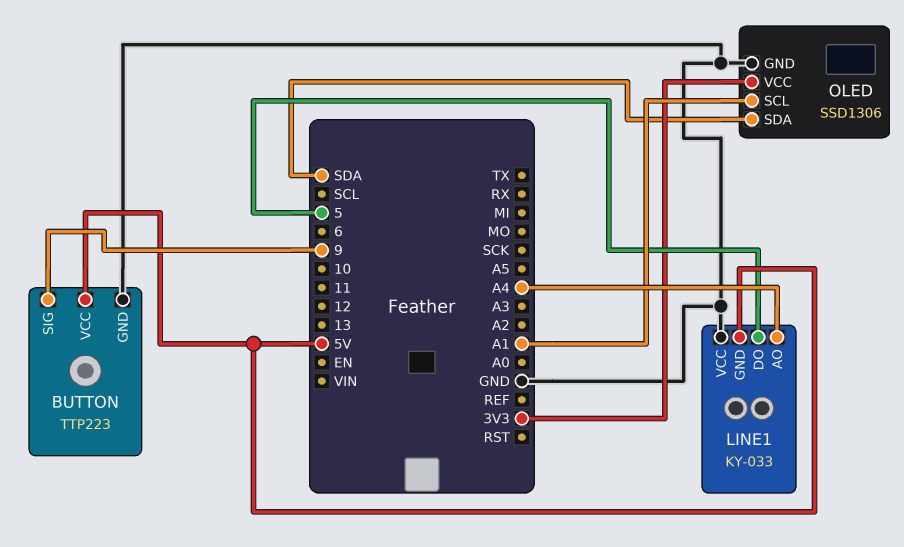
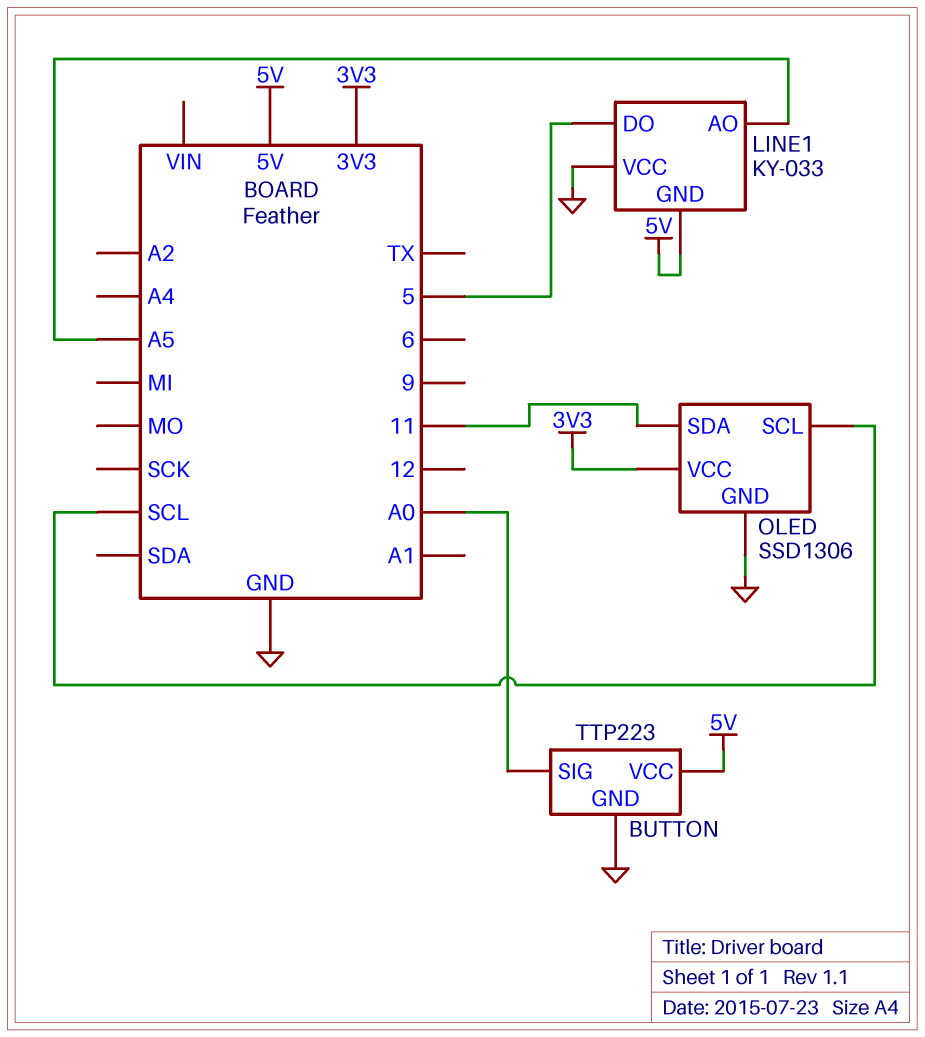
BUTTON pin SIG: 9 -> A0
LINE1 pin AO: A4 -> A5
OLED pin SCL: A1 -> SCL
OLED pin SDA: SDA -> 11

